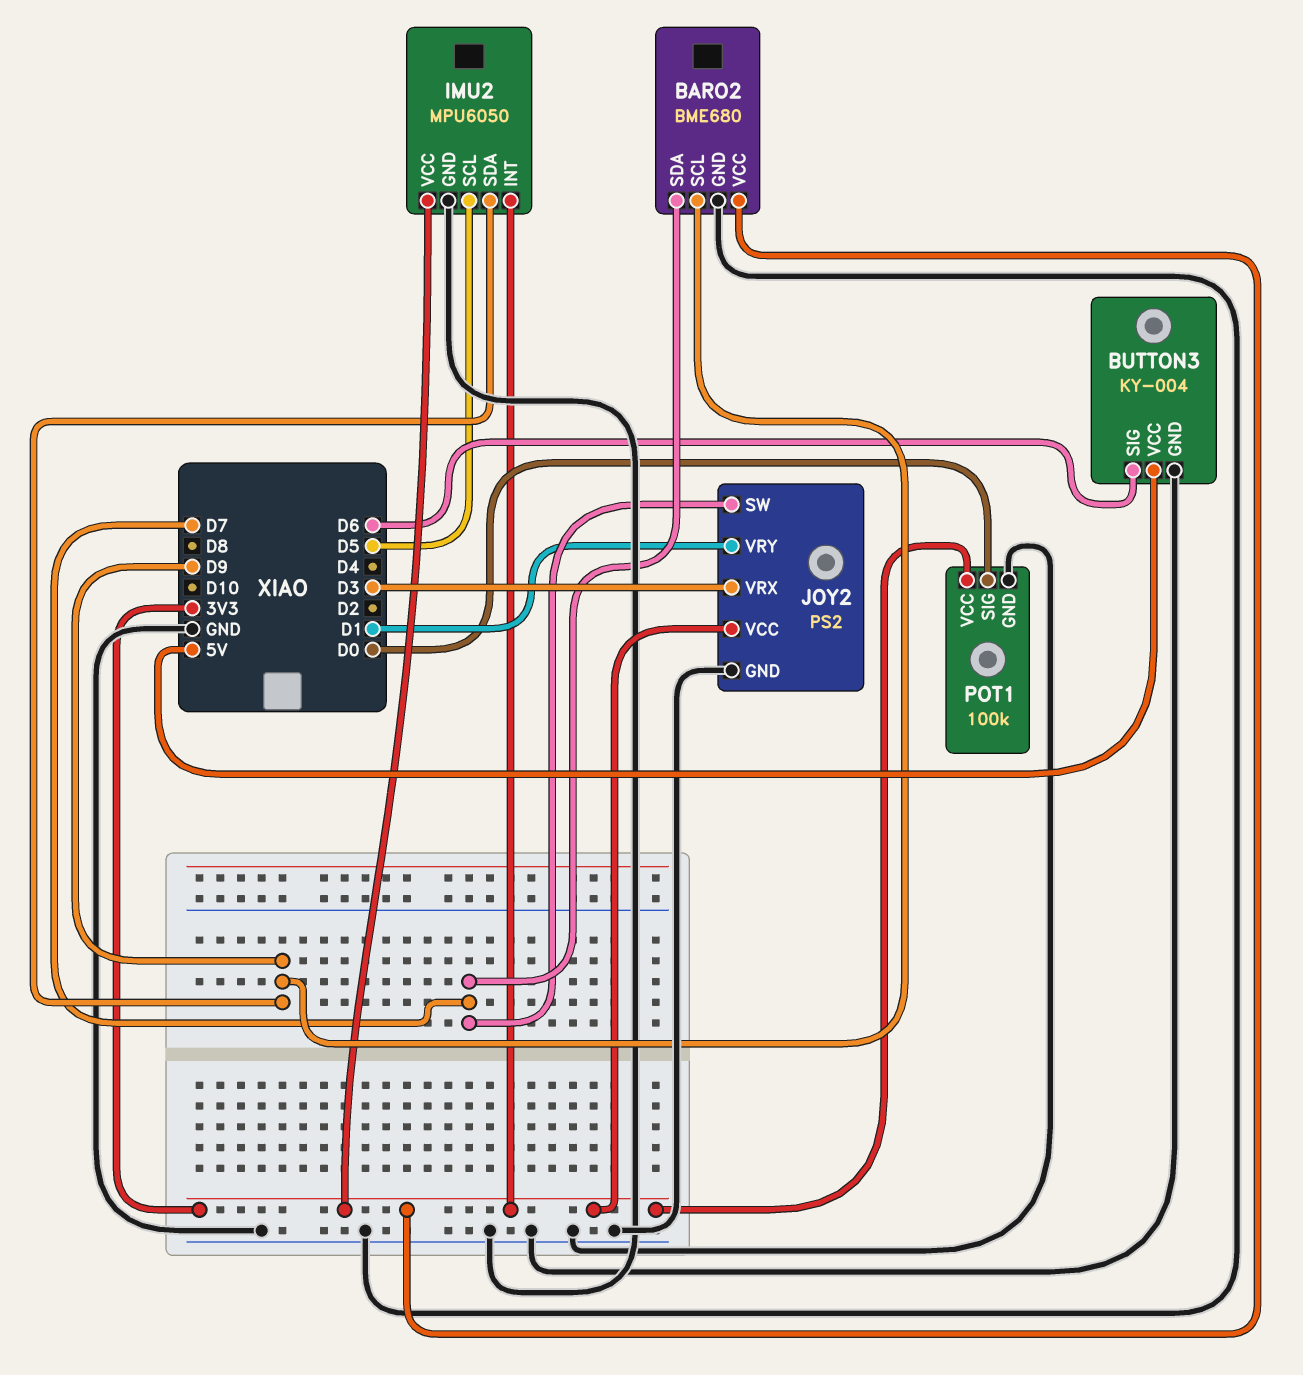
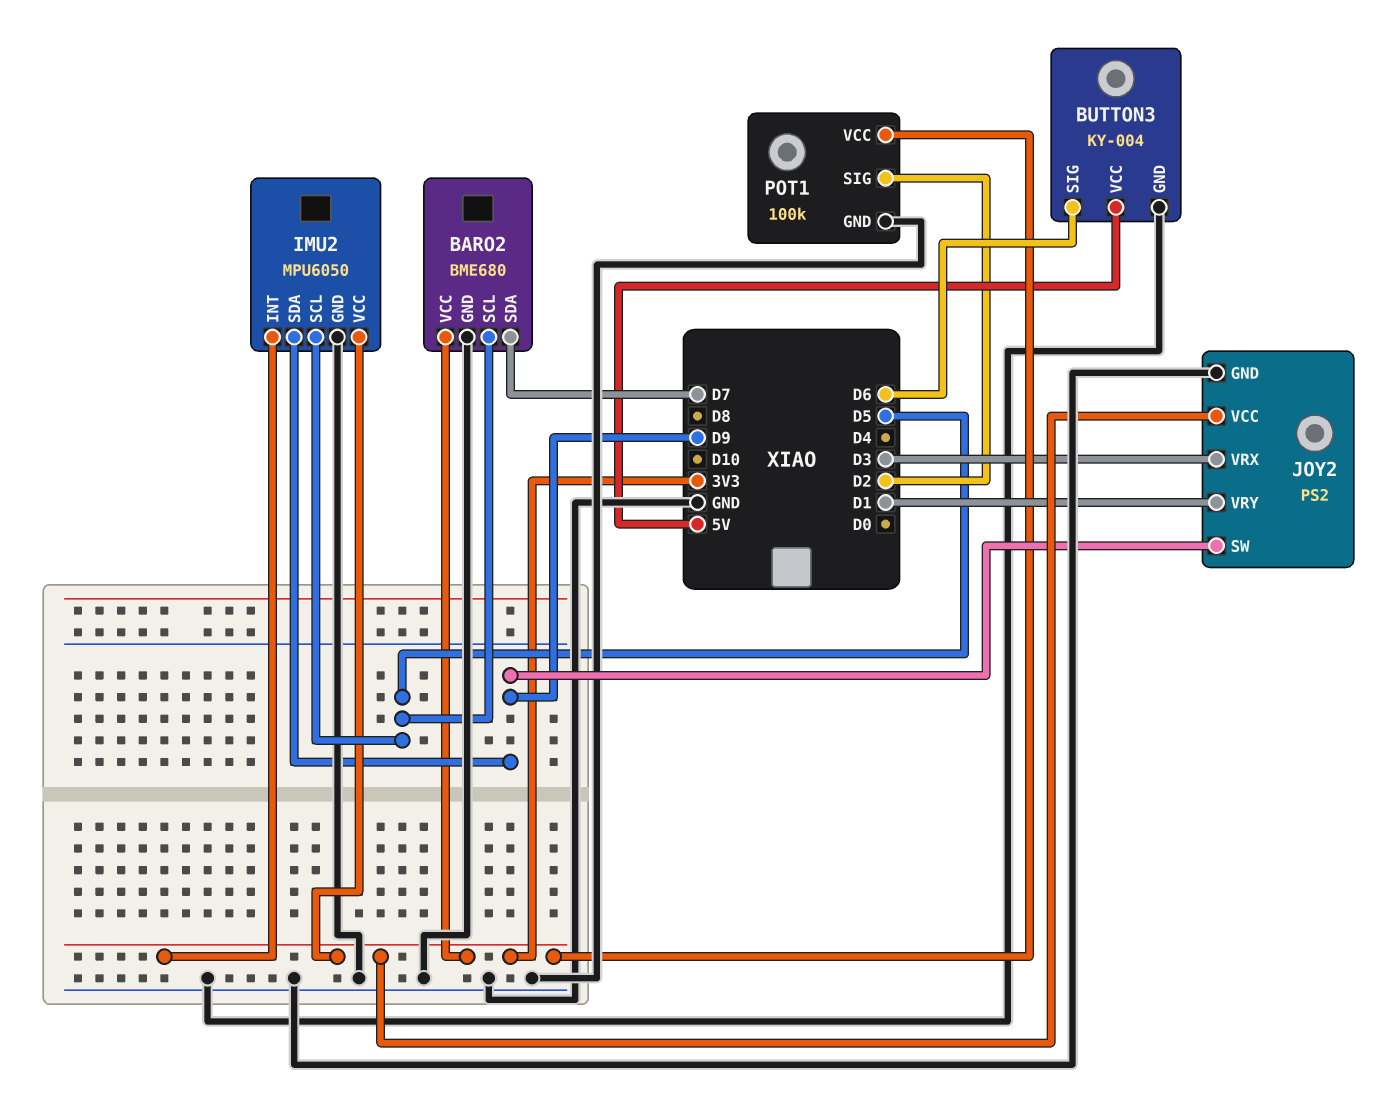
BARO2 pin SCL: D9 -> D5
JOY2 pin SW: D7 -> D9
POT1 pin SIG: D0 -> D2

